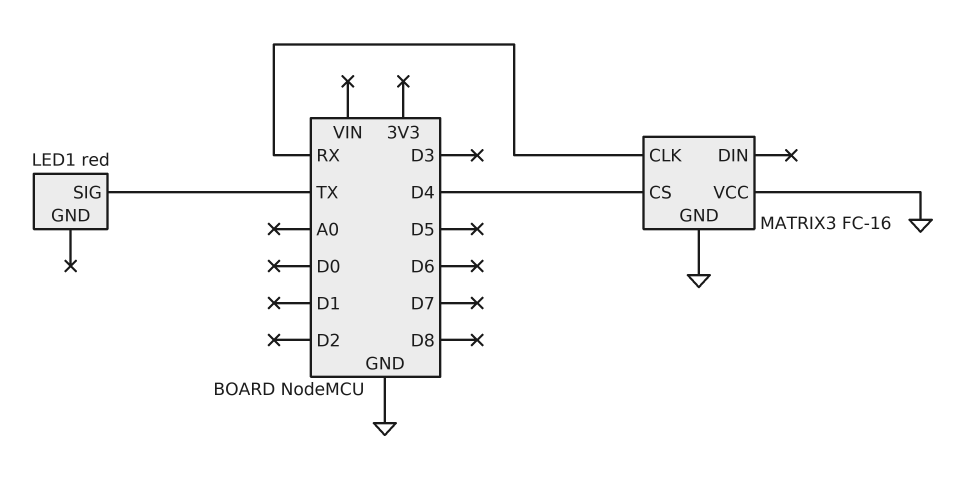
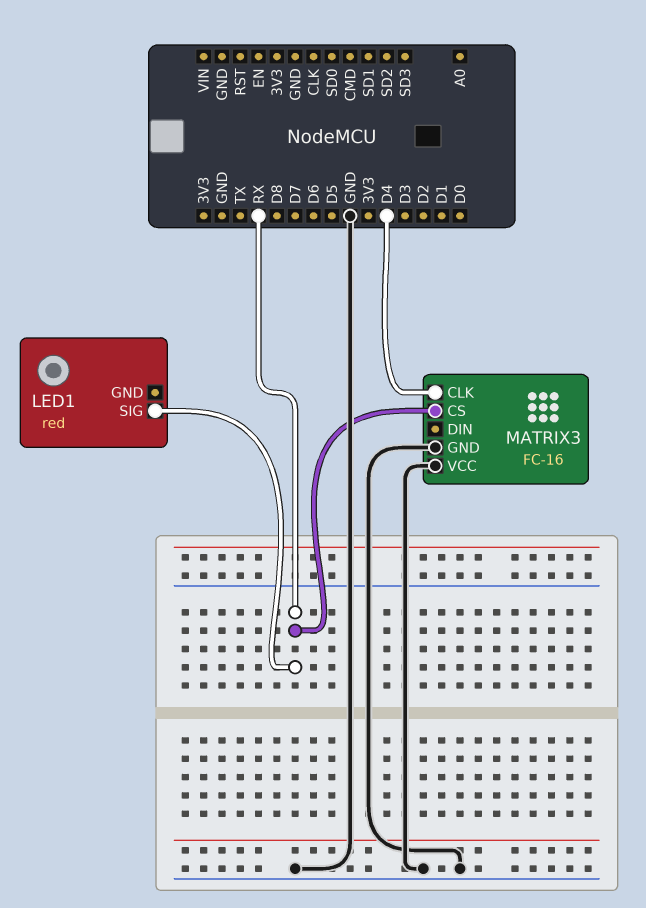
LED1 pin SIG: TX -> RX
MATRIX3 pin CLK: RX -> D4
MATRIX3 pin CS: D4 -> RX

